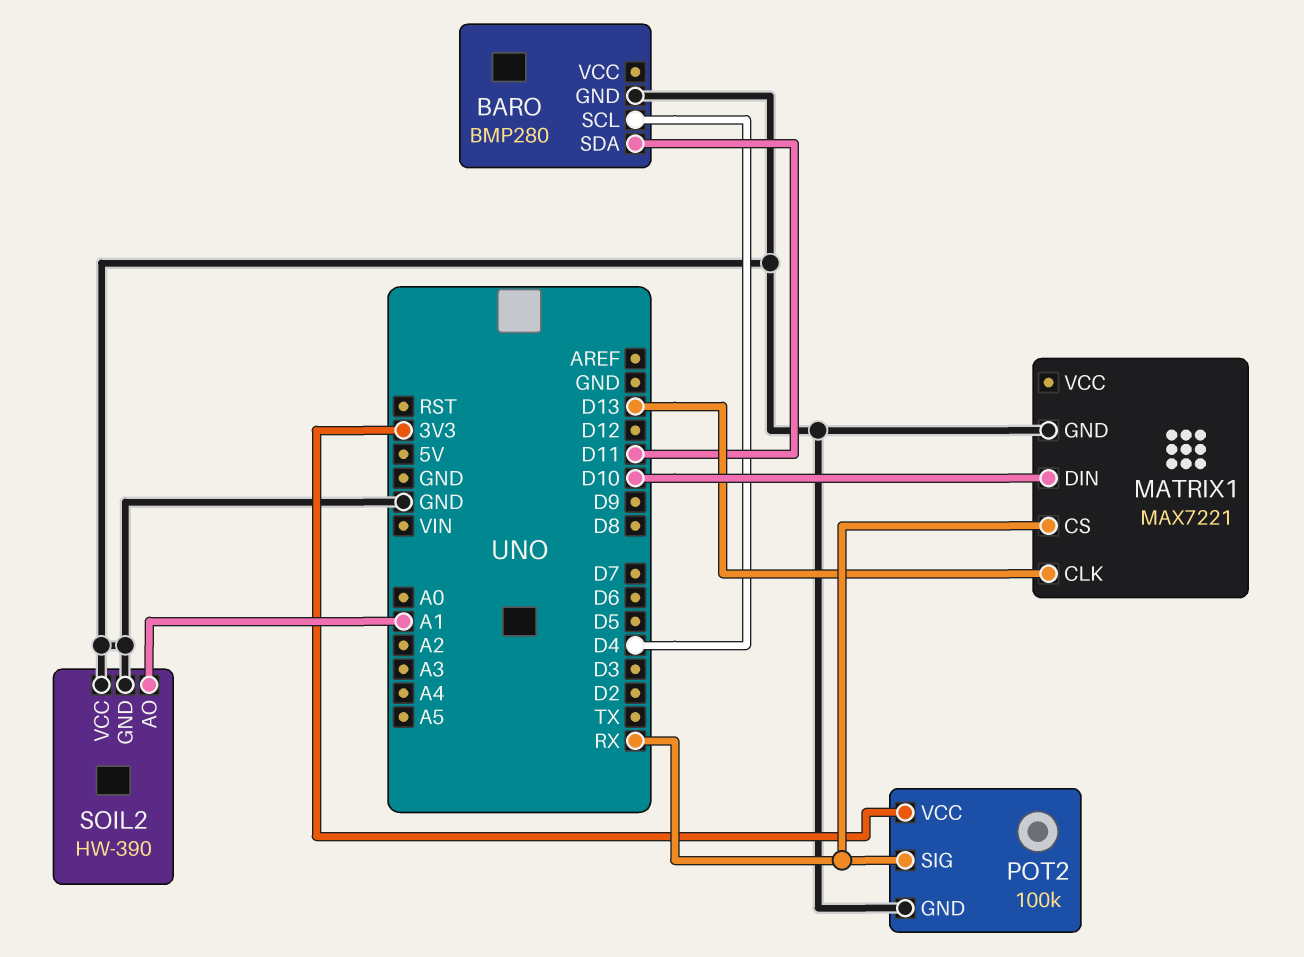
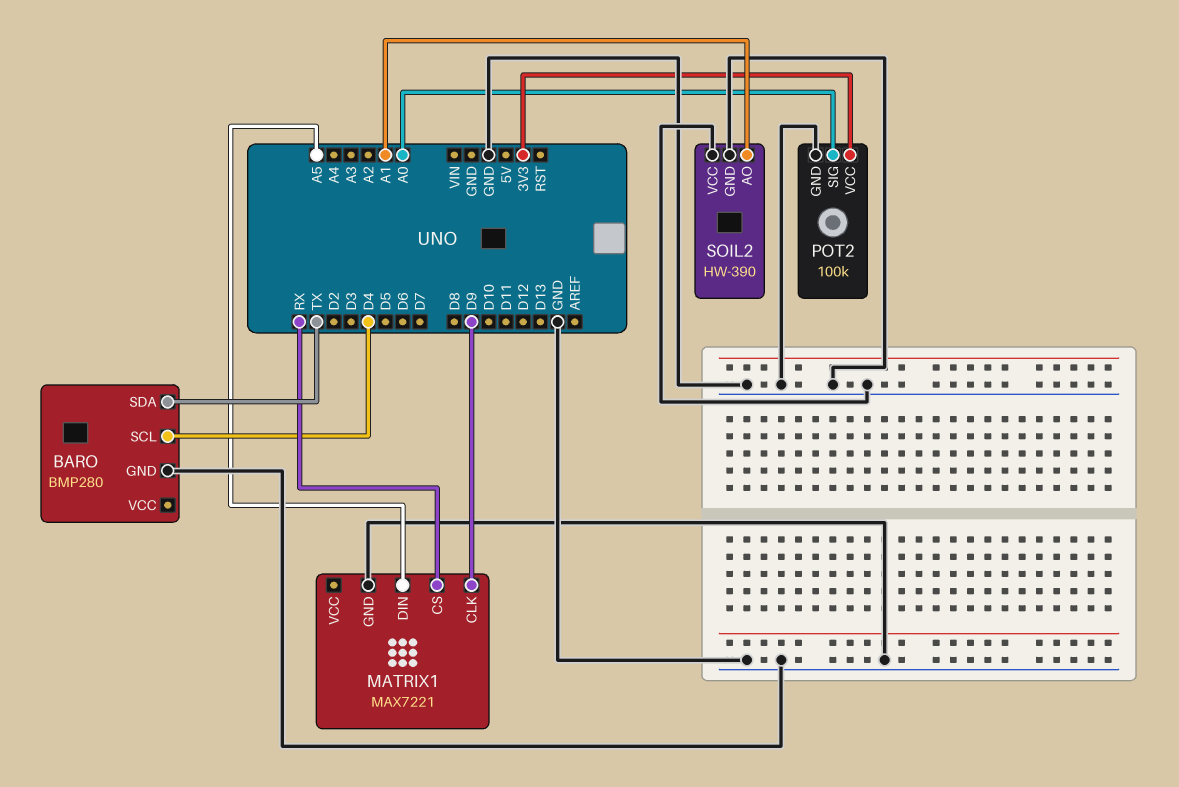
BARO pin SDA: D11 -> TX
MATRIX1 pin CLK: D13 -> D9
MATRIX1 pin DIN: D10 -> A5
POT2 pin SIG: RX -> A0

